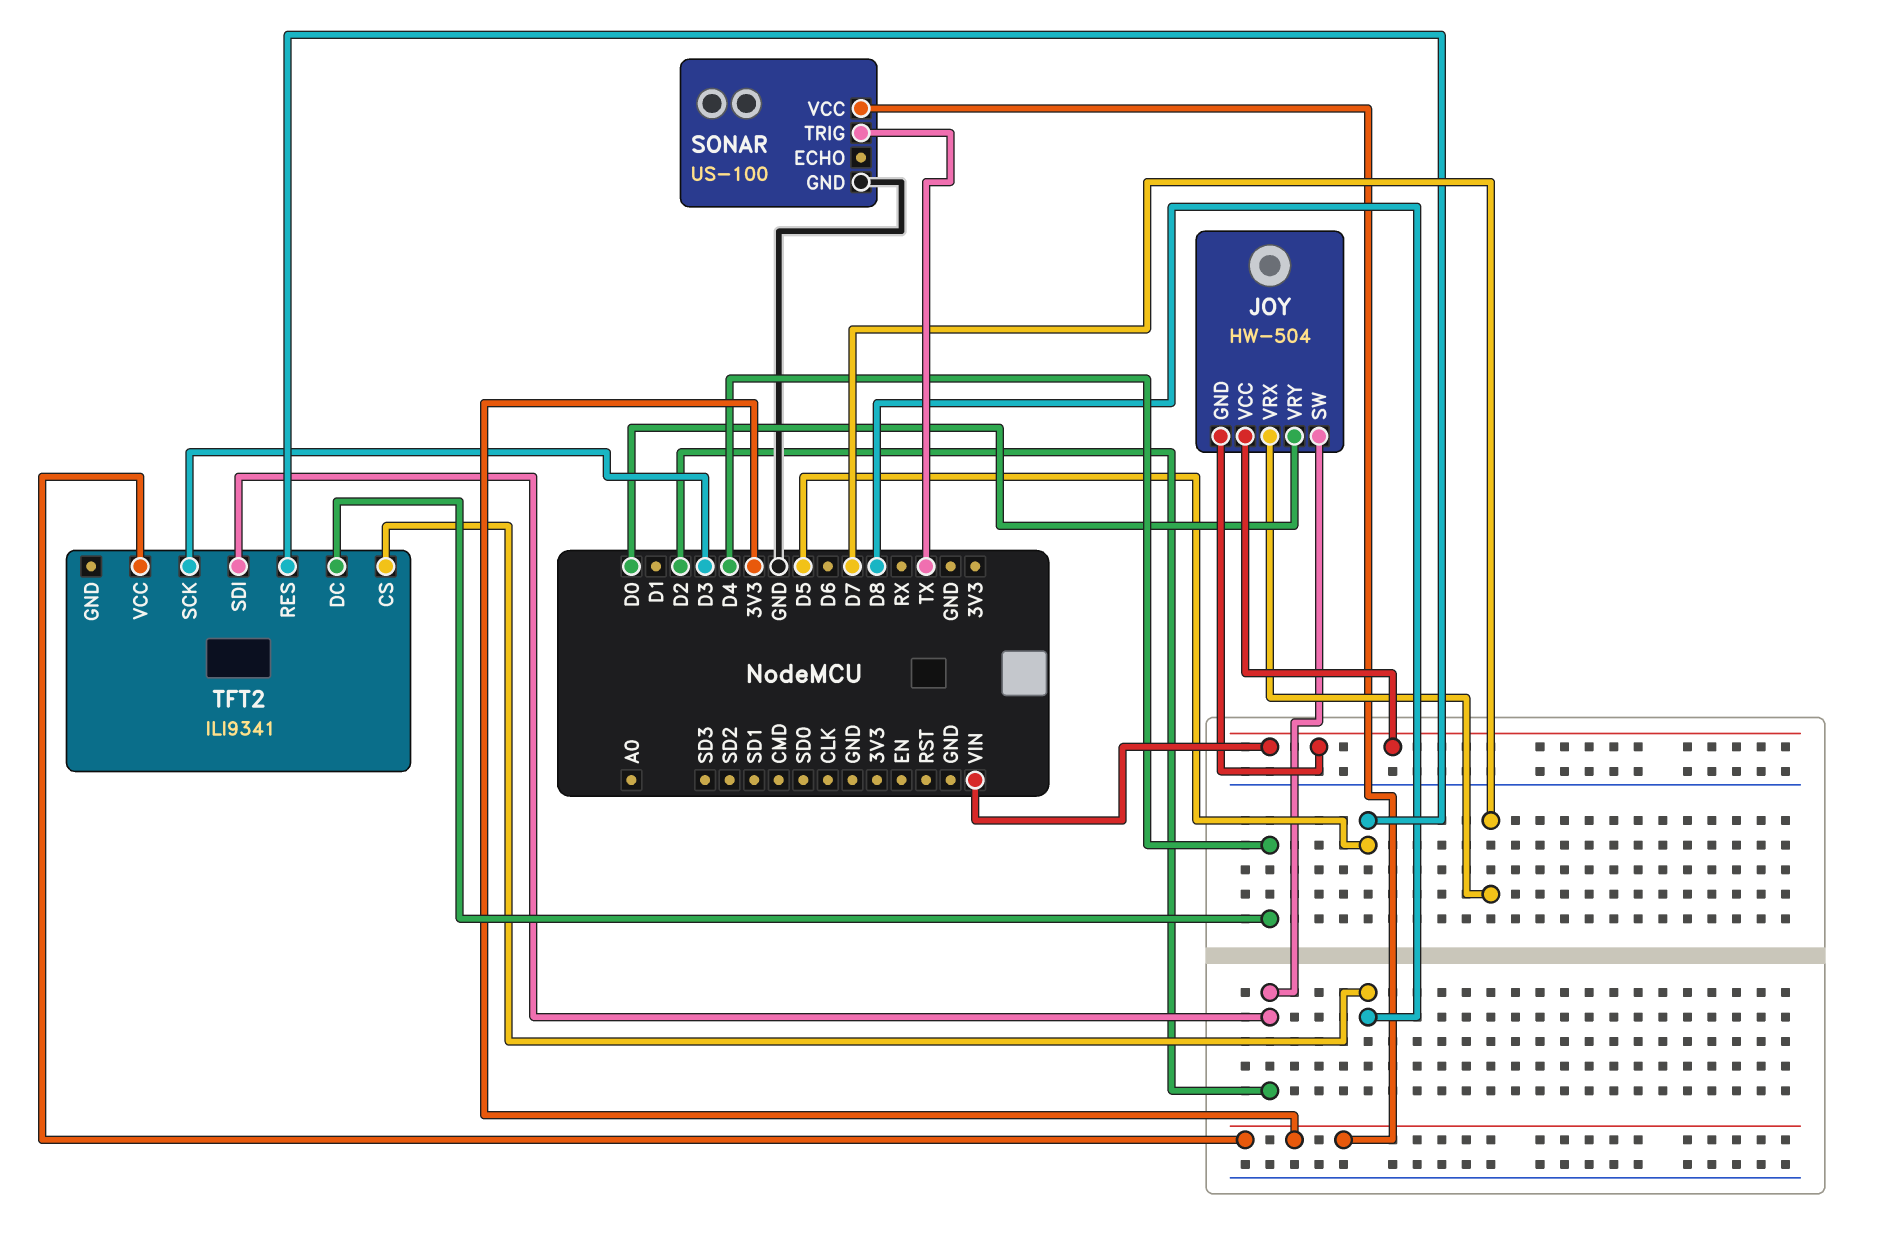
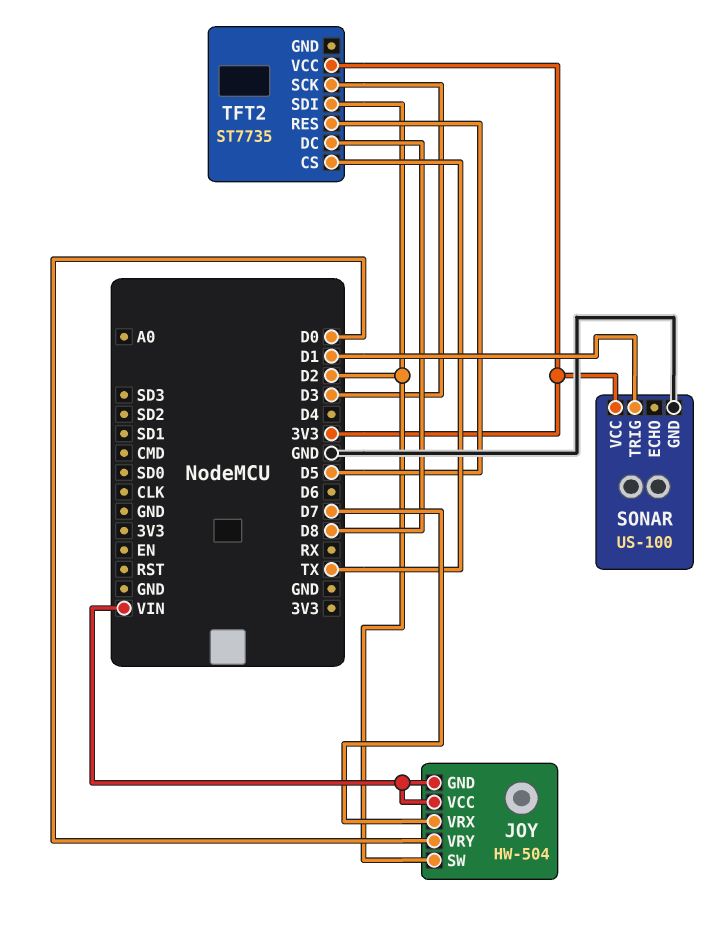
SONAR pin TRIG: TX -> D1
TFT2: ILI9341 -> ST7735
TFT2 pin CS: D8 -> TX
TFT2 pin DC: D4 -> D8

